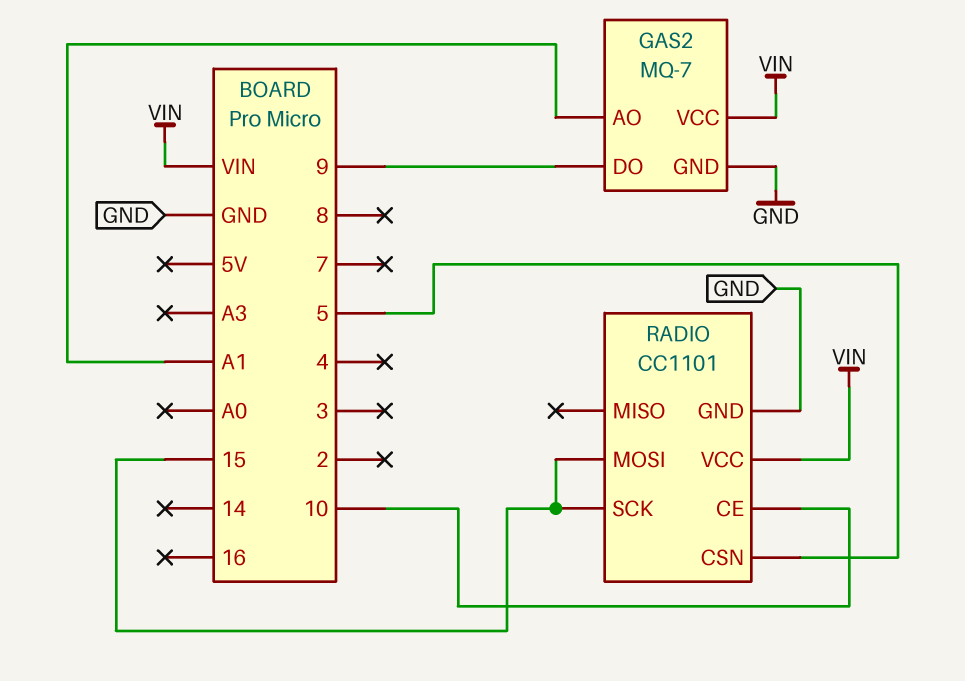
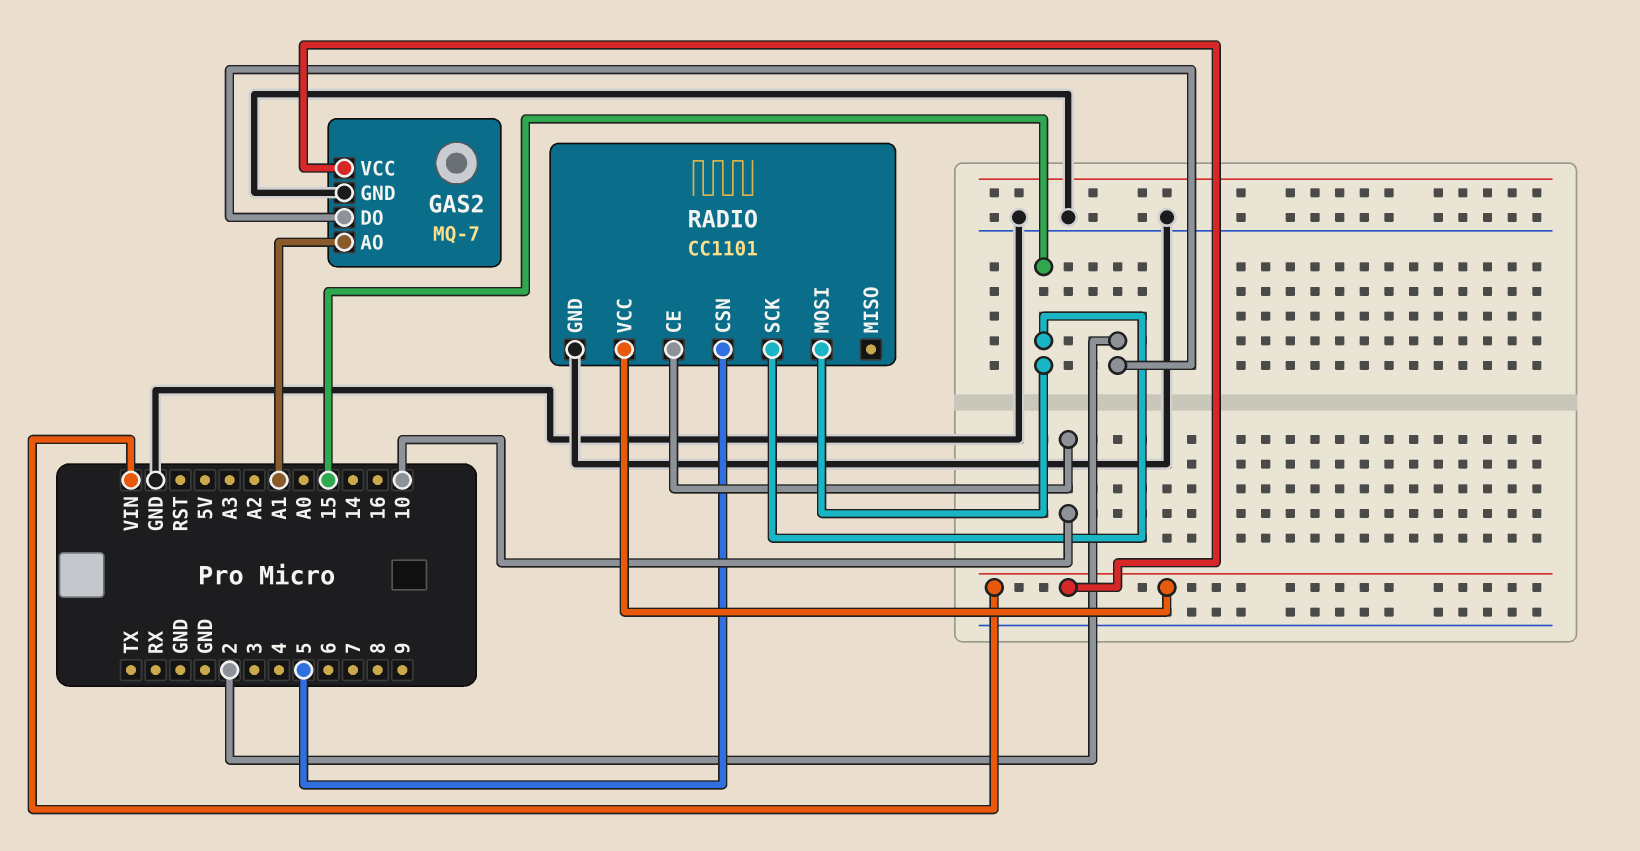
GAS2 pin DO: 9 -> 2

